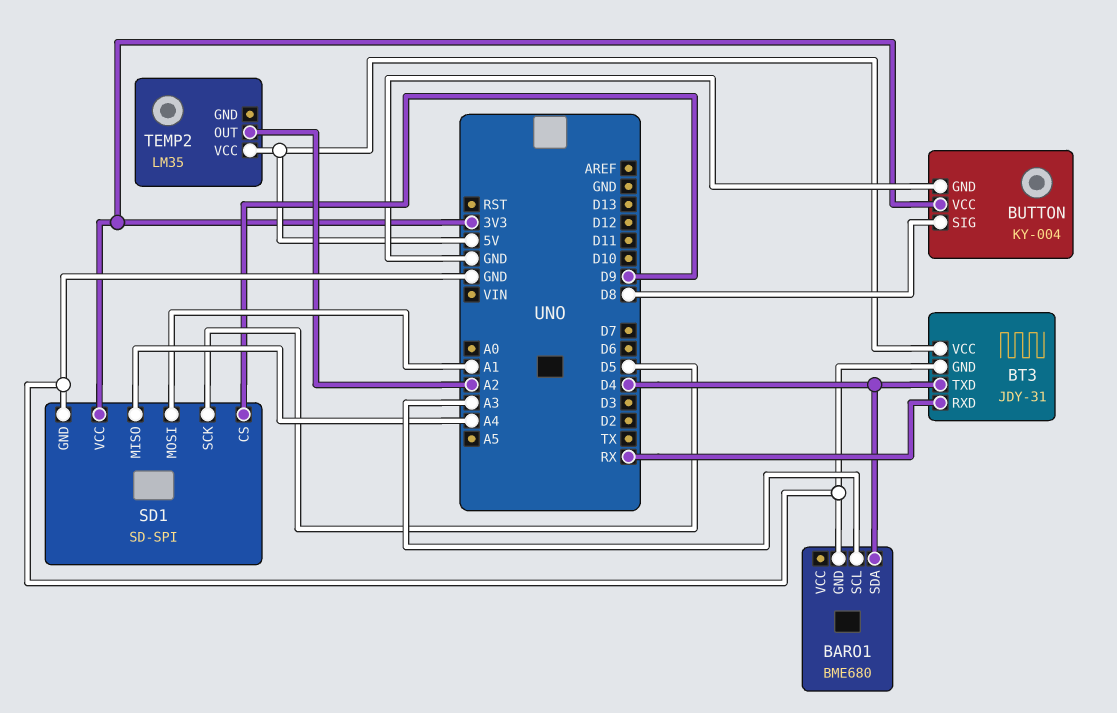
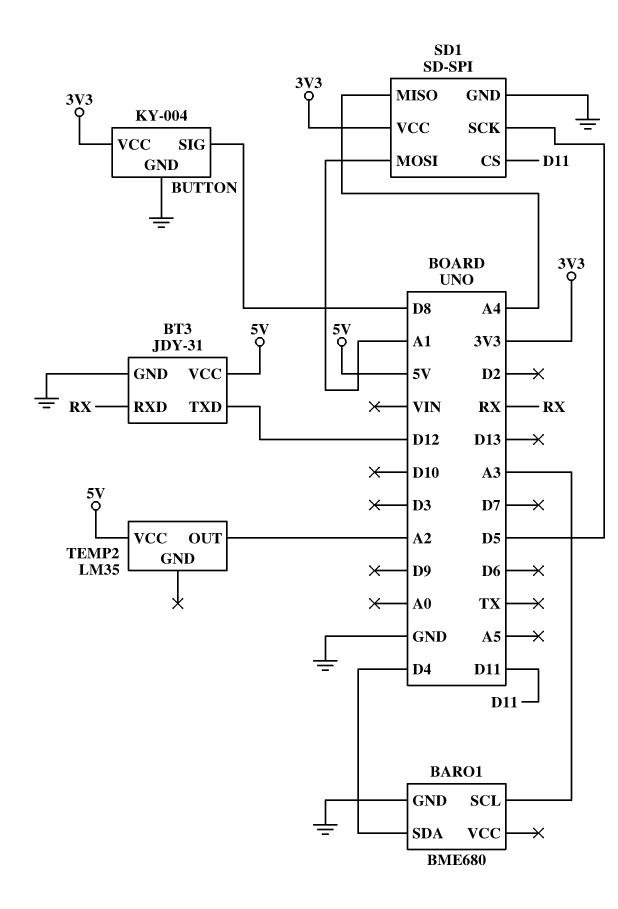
BT3 pin TXD: D4 -> D12
SD1 pin CS: D9 -> D11

